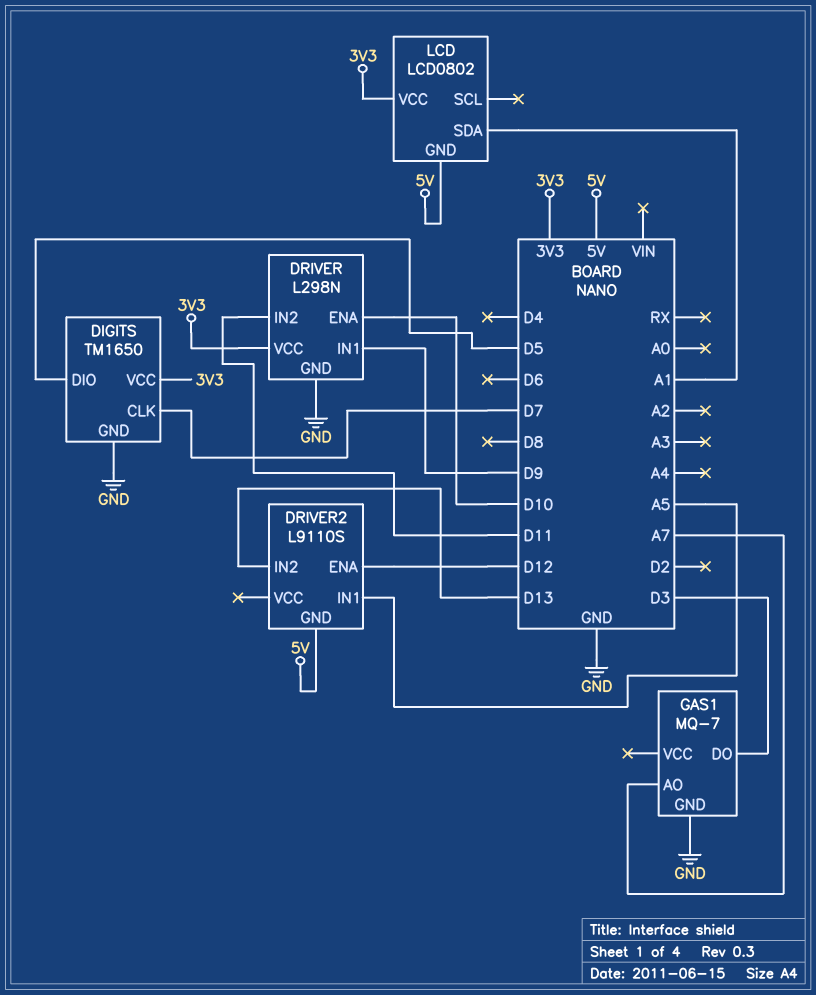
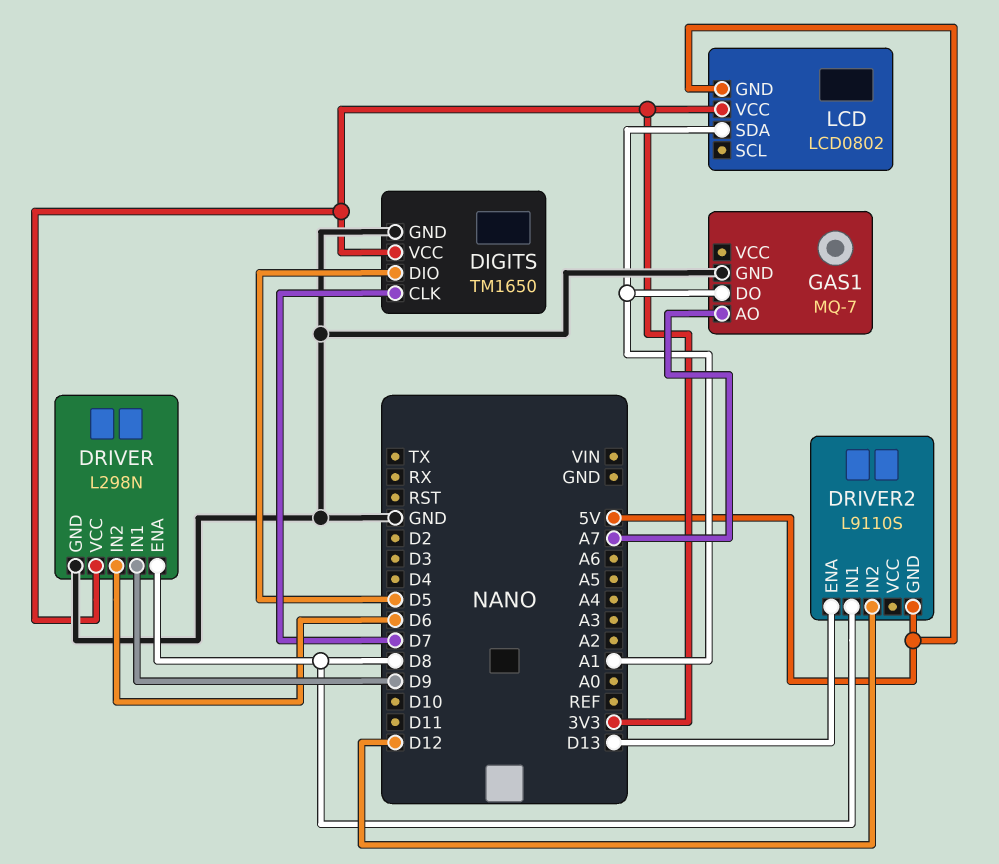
DRIVER pin ENA: D10 -> D8
DRIVER pin IN2: D11 -> D6
DRIVER2 pin ENA: D12 -> D13
DRIVER2 pin IN1: A5 -> D8
DRIVER2 pin IN2: D13 -> D12
GAS1 pin DO: D3 -> A1

